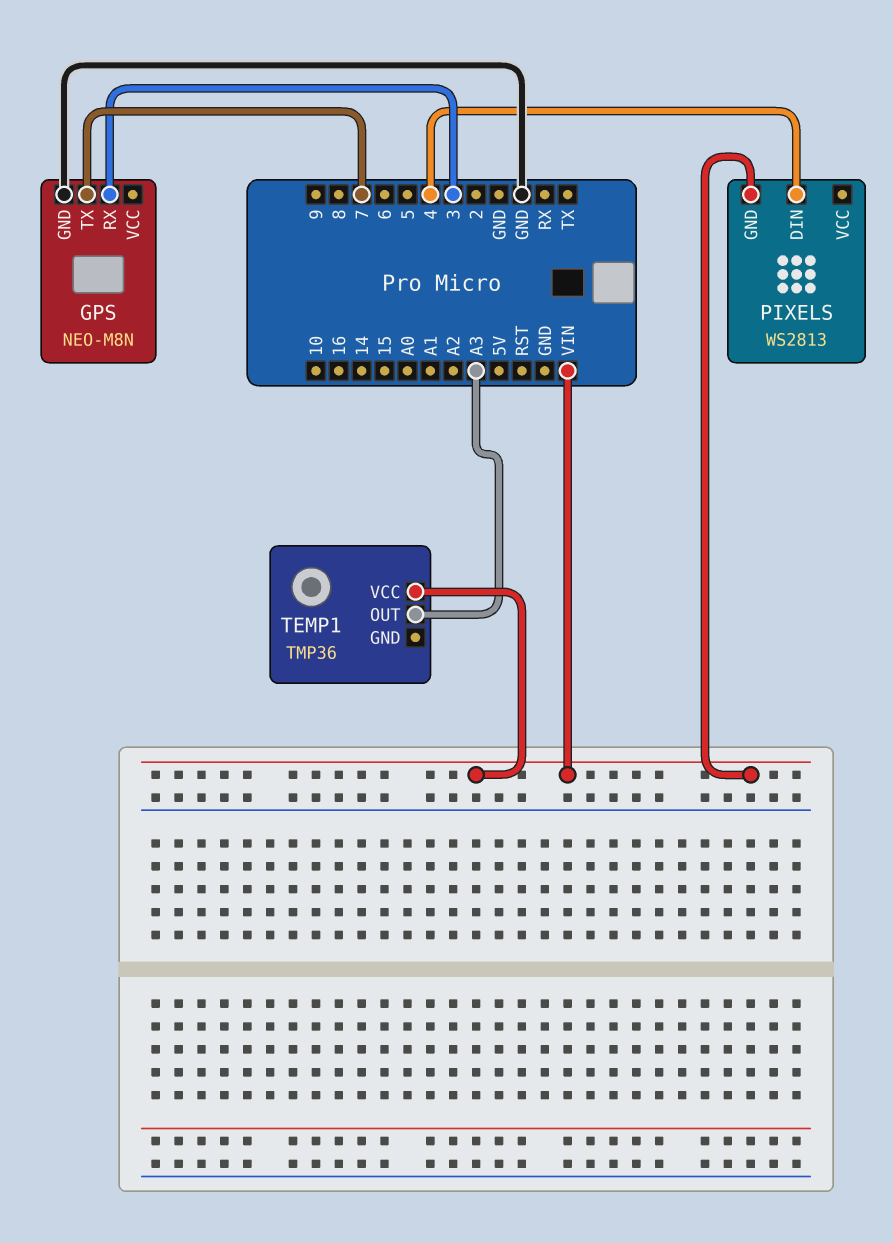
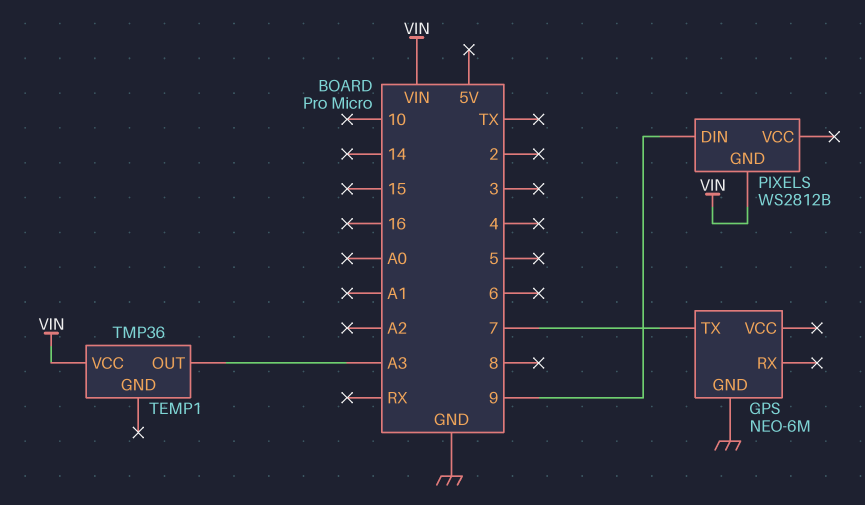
GPS: NEO-M8N -> NEO-6M
GPS pin RX: 3 -> none
PIXELS: WS2813 -> WS2812B
PIXELS pin DIN: 4 -> 9

